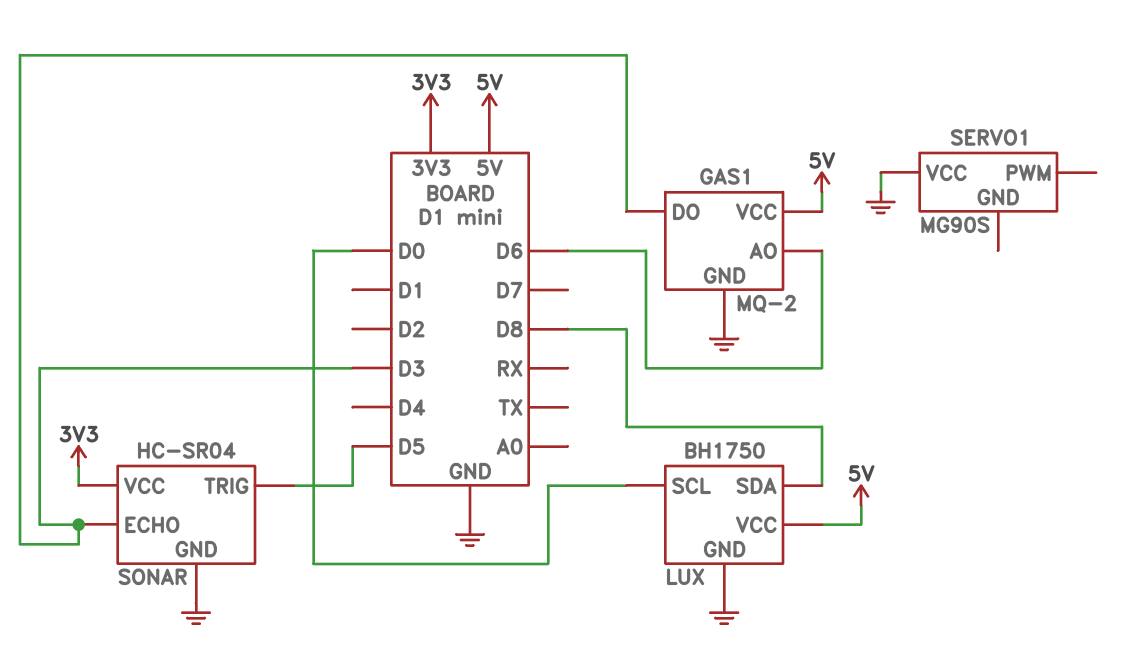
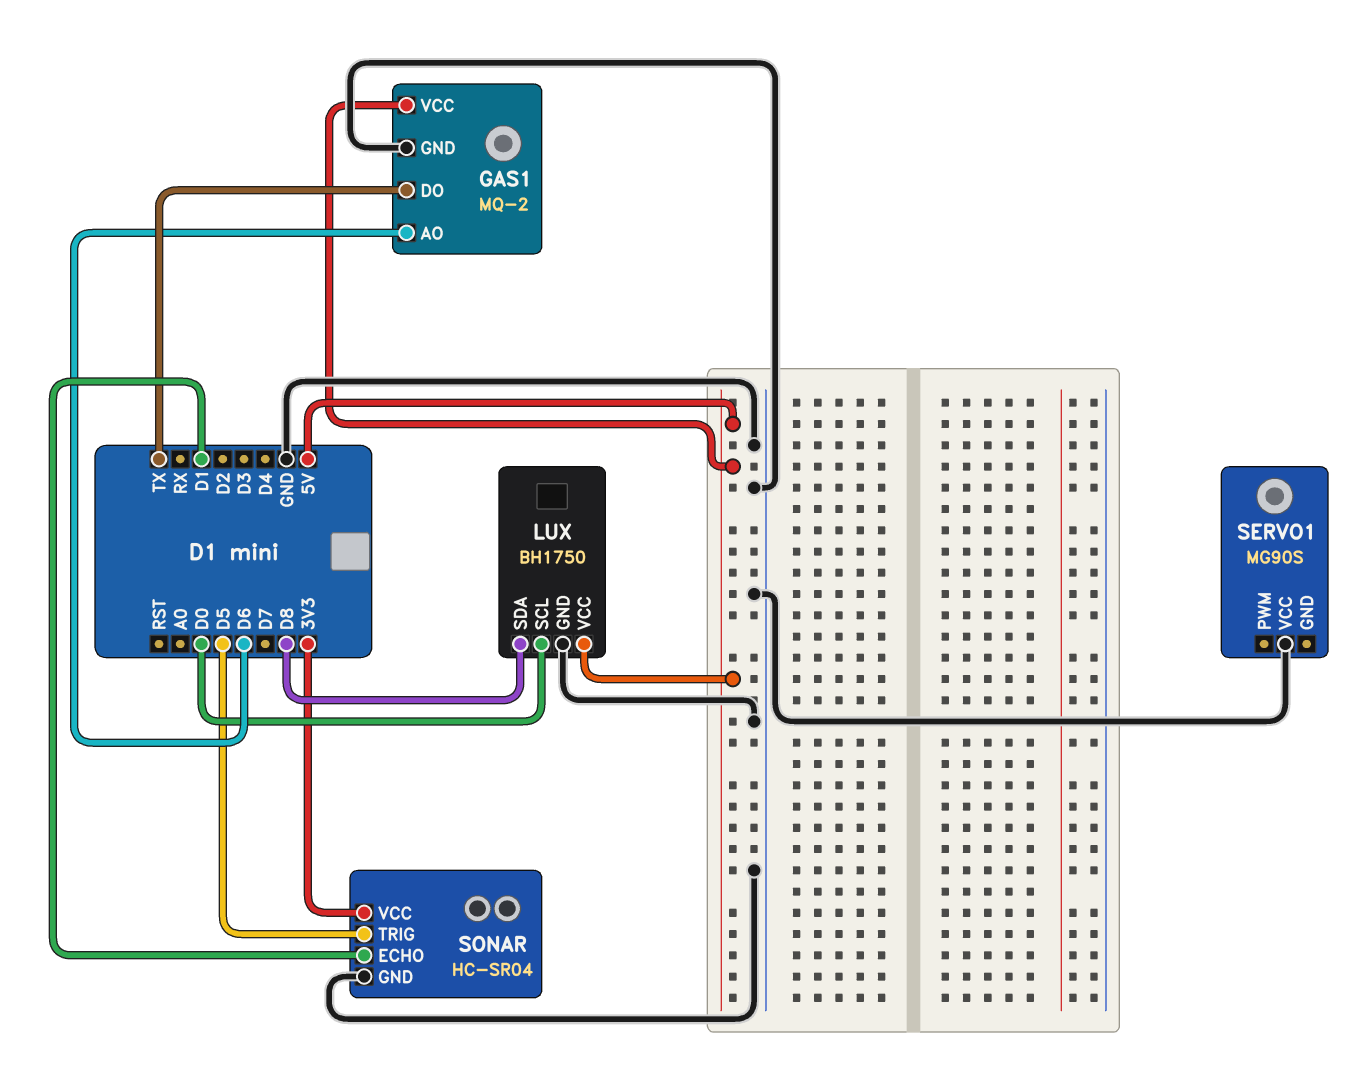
GAS1 pin DO: D3 -> TX
SONAR pin ECHO: D3 -> D1

